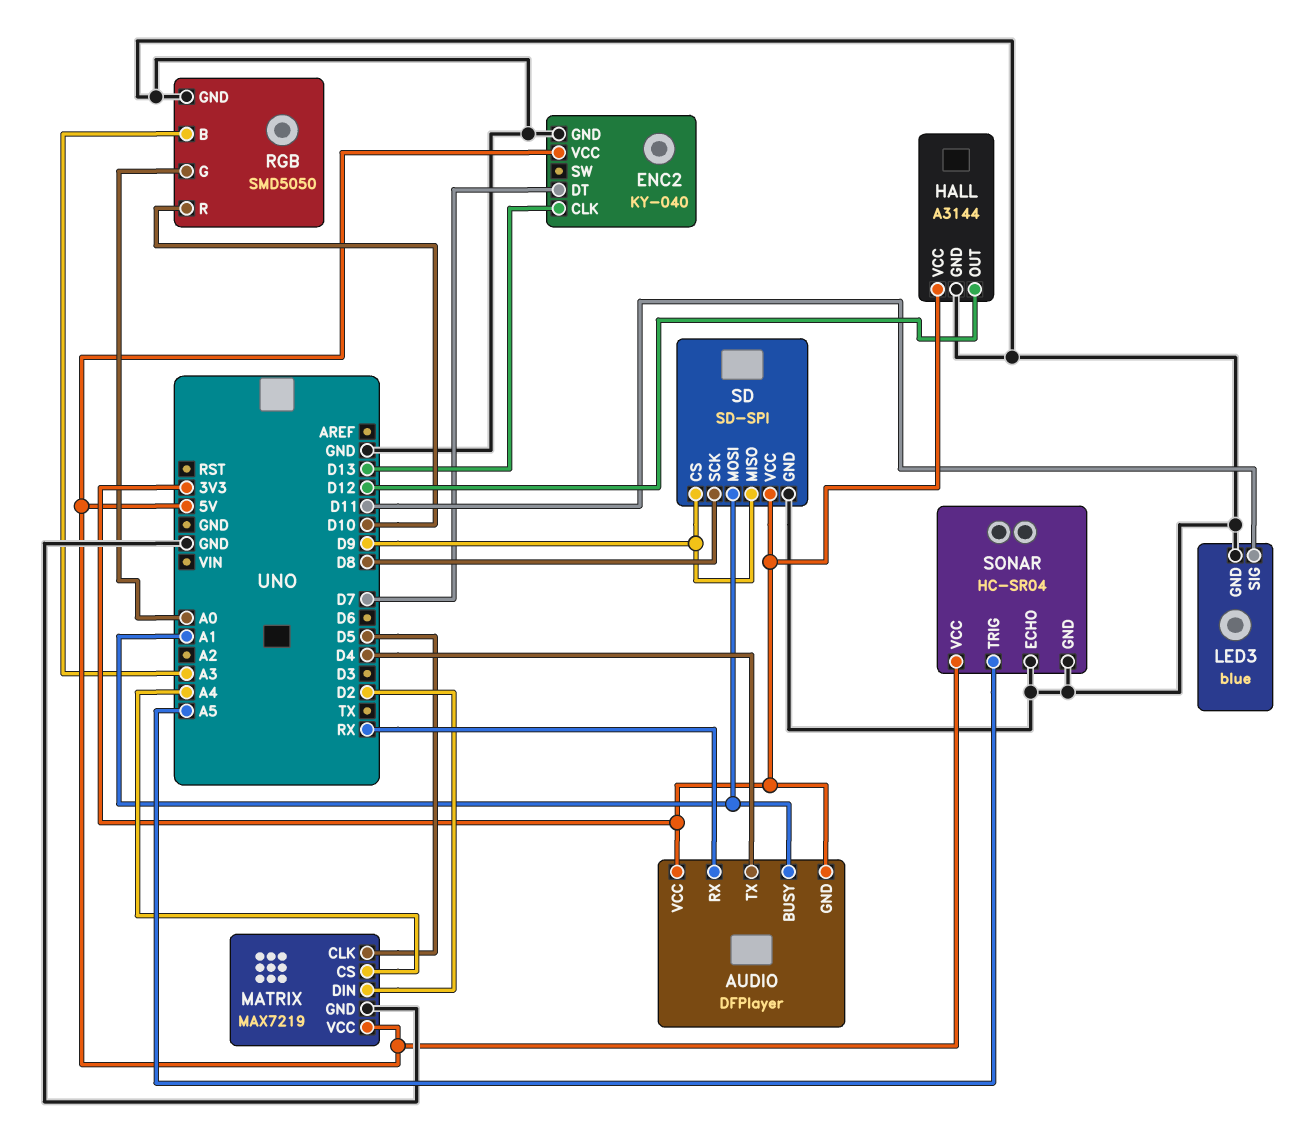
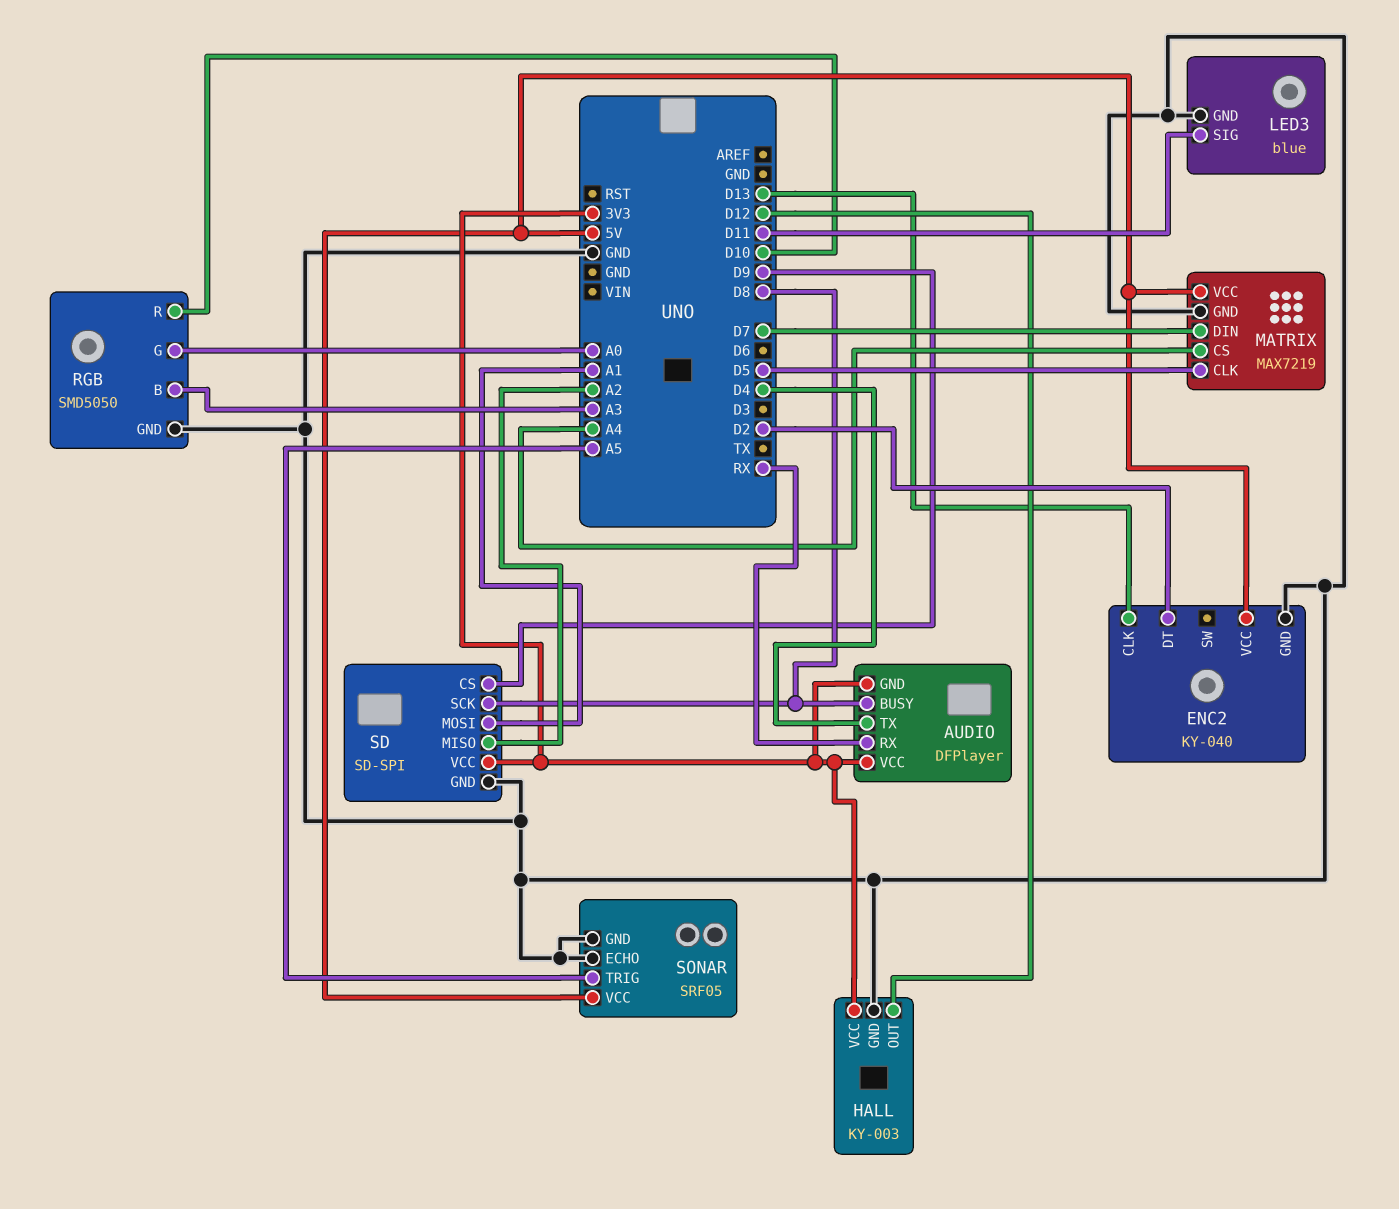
AUDIO pin BUSY: A1 -> D8
ENC2 pin DT: D7 -> D2
HALL: A3144 -> KY-003
MATRIX pin DIN: D2 -> D7
SD pin MISO: D9 -> A2
SONAR: HC-SR04 -> SRF05

